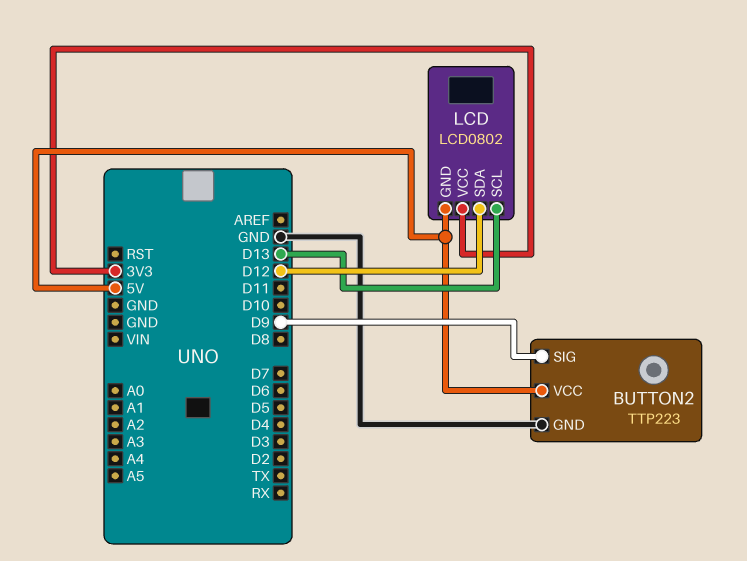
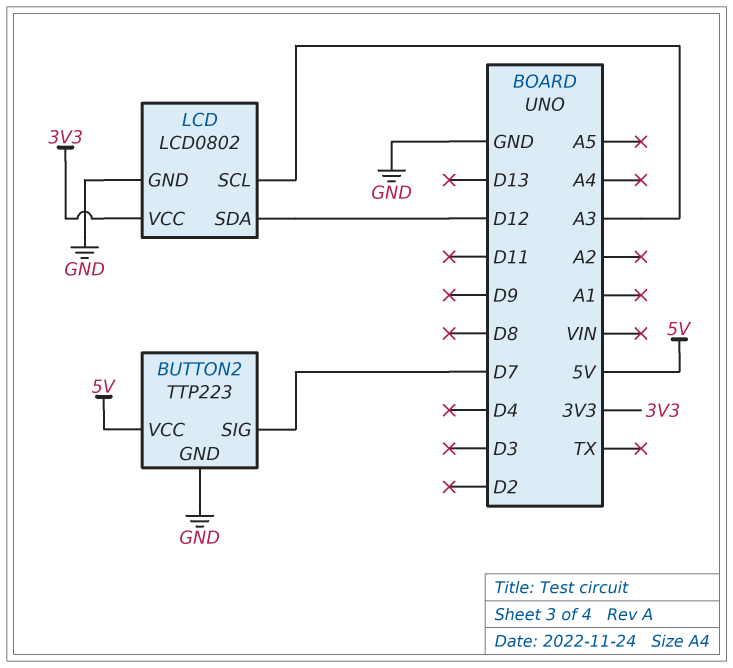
BUTTON2 pin SIG: D9 -> D7
LCD pin GND: 5V -> GND
LCD pin SCL: D13 -> A3

